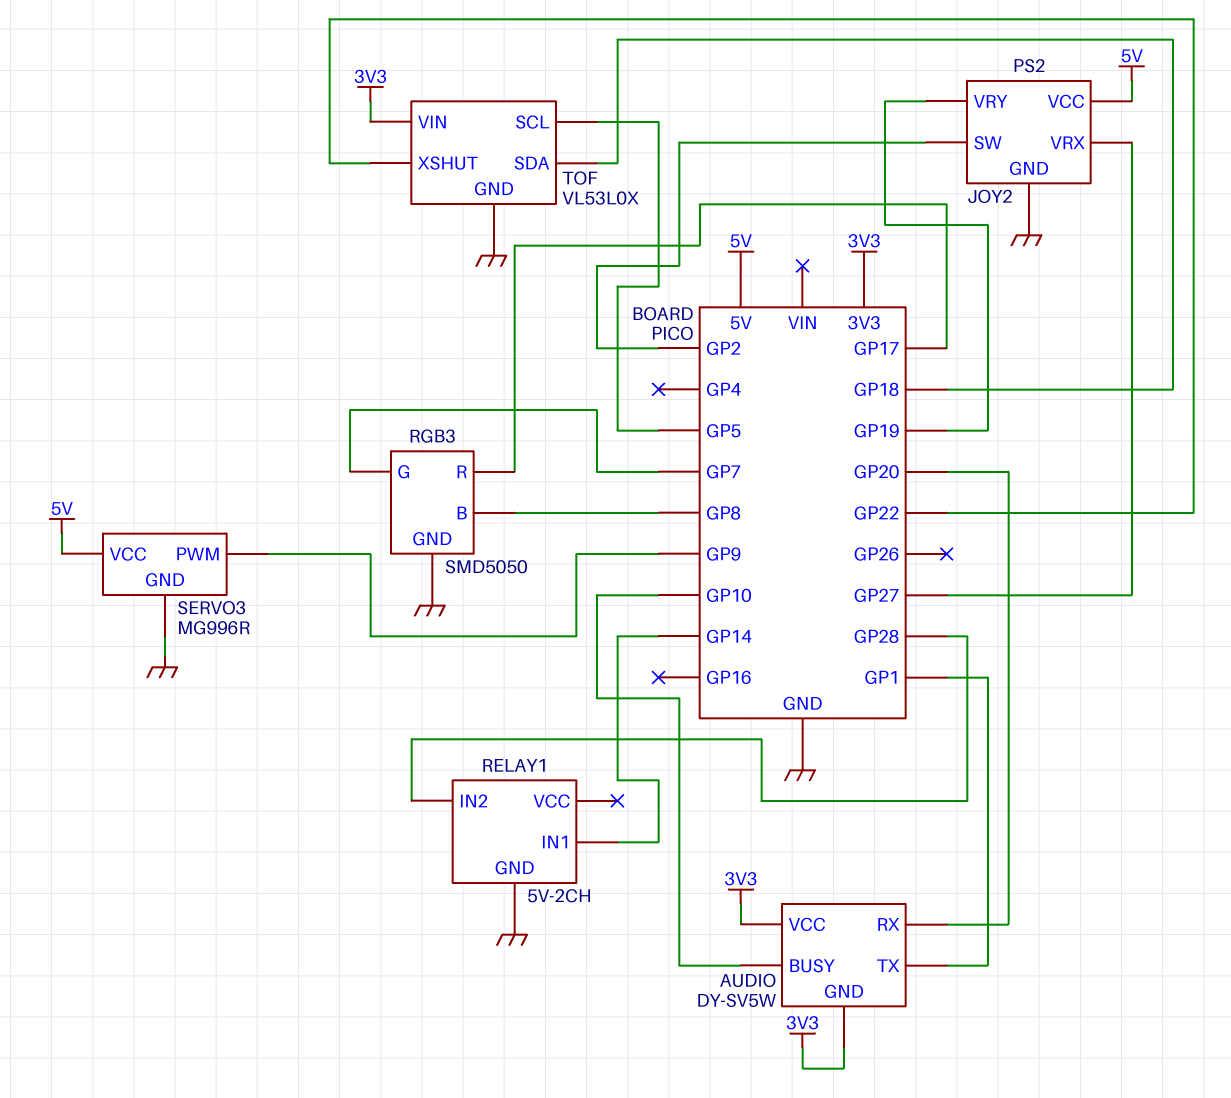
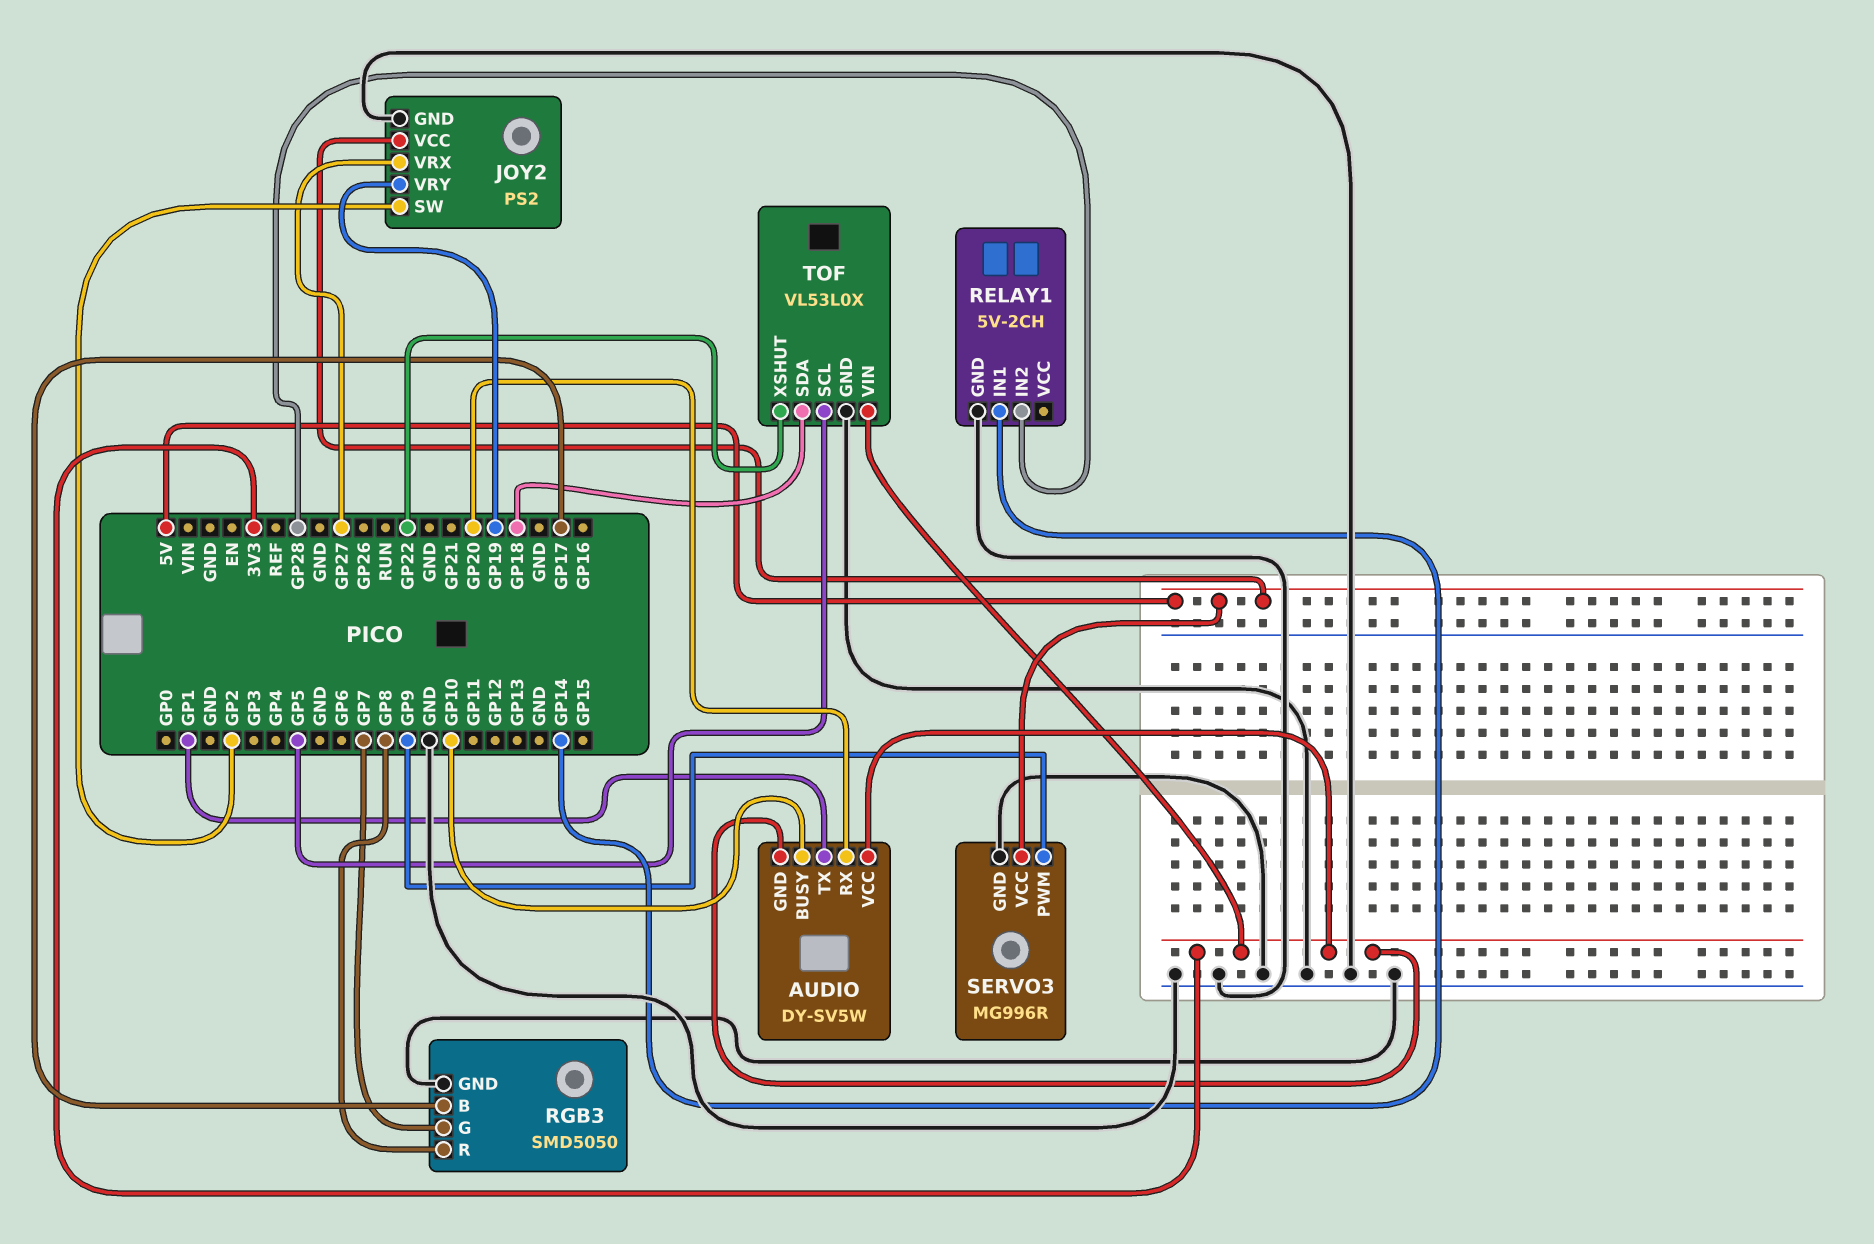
RGB3 pin B: GP8 -> GP17
RGB3 pin R: GP17 -> GP8

